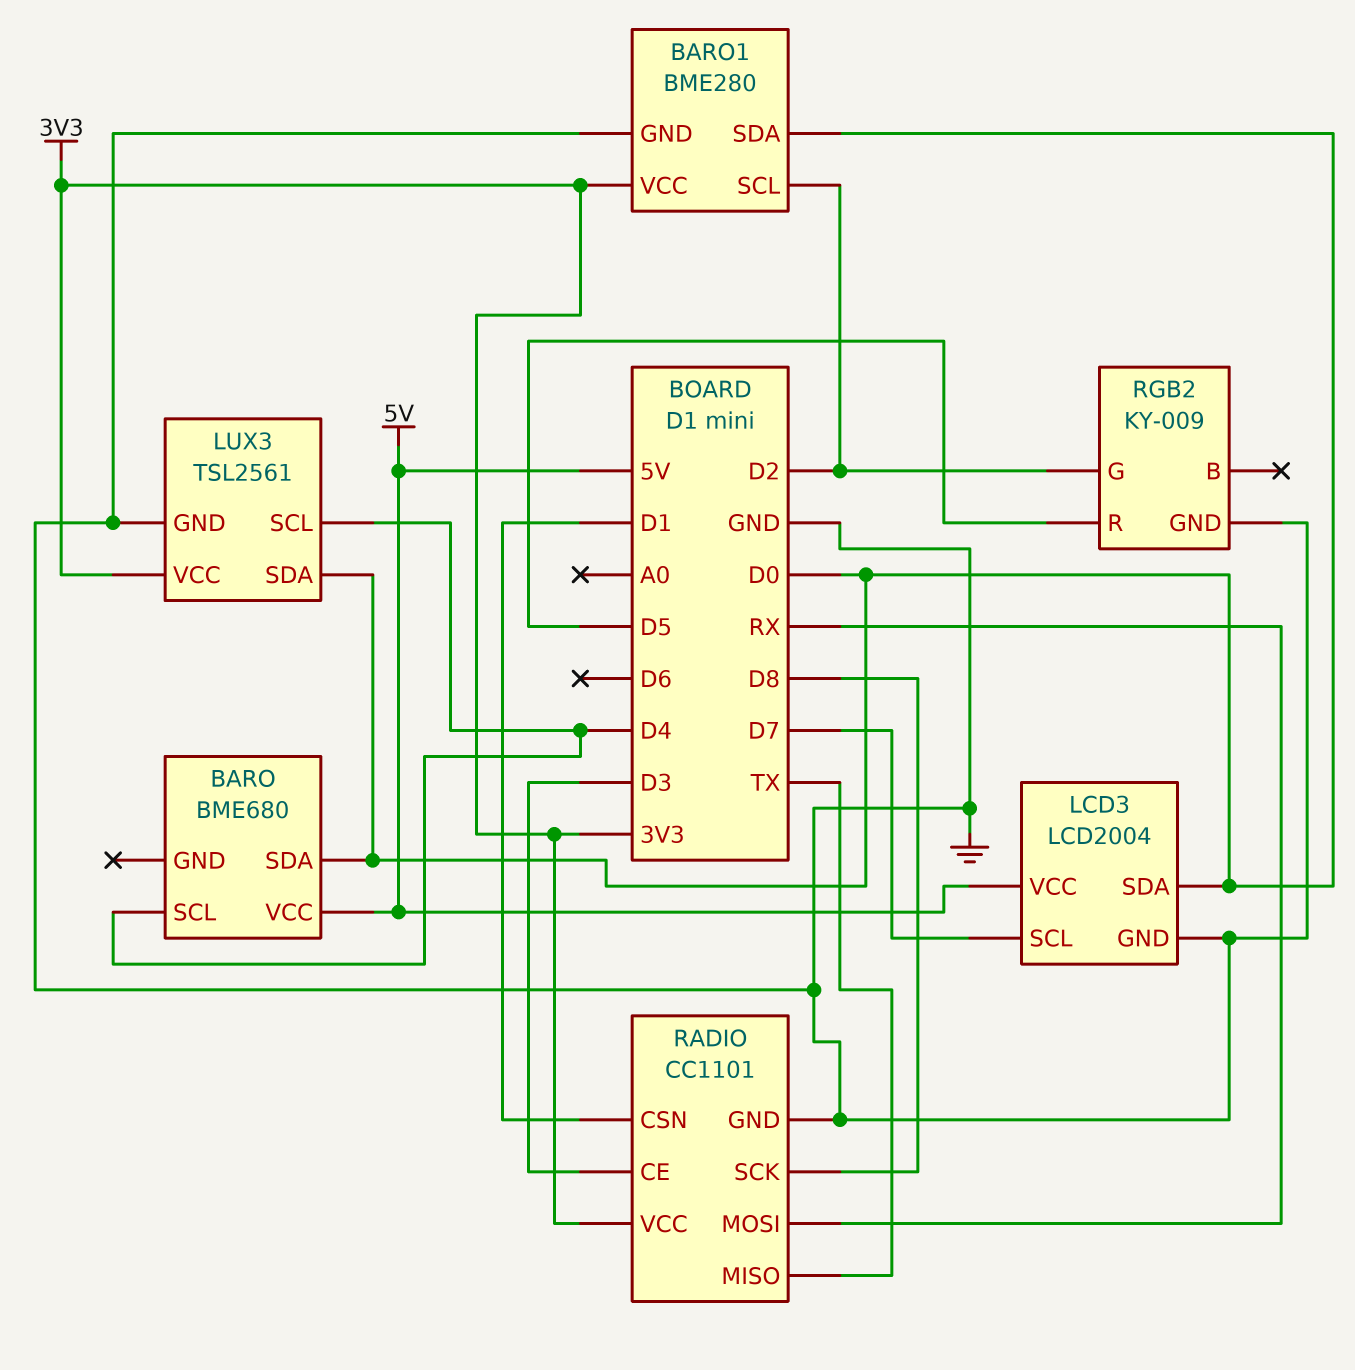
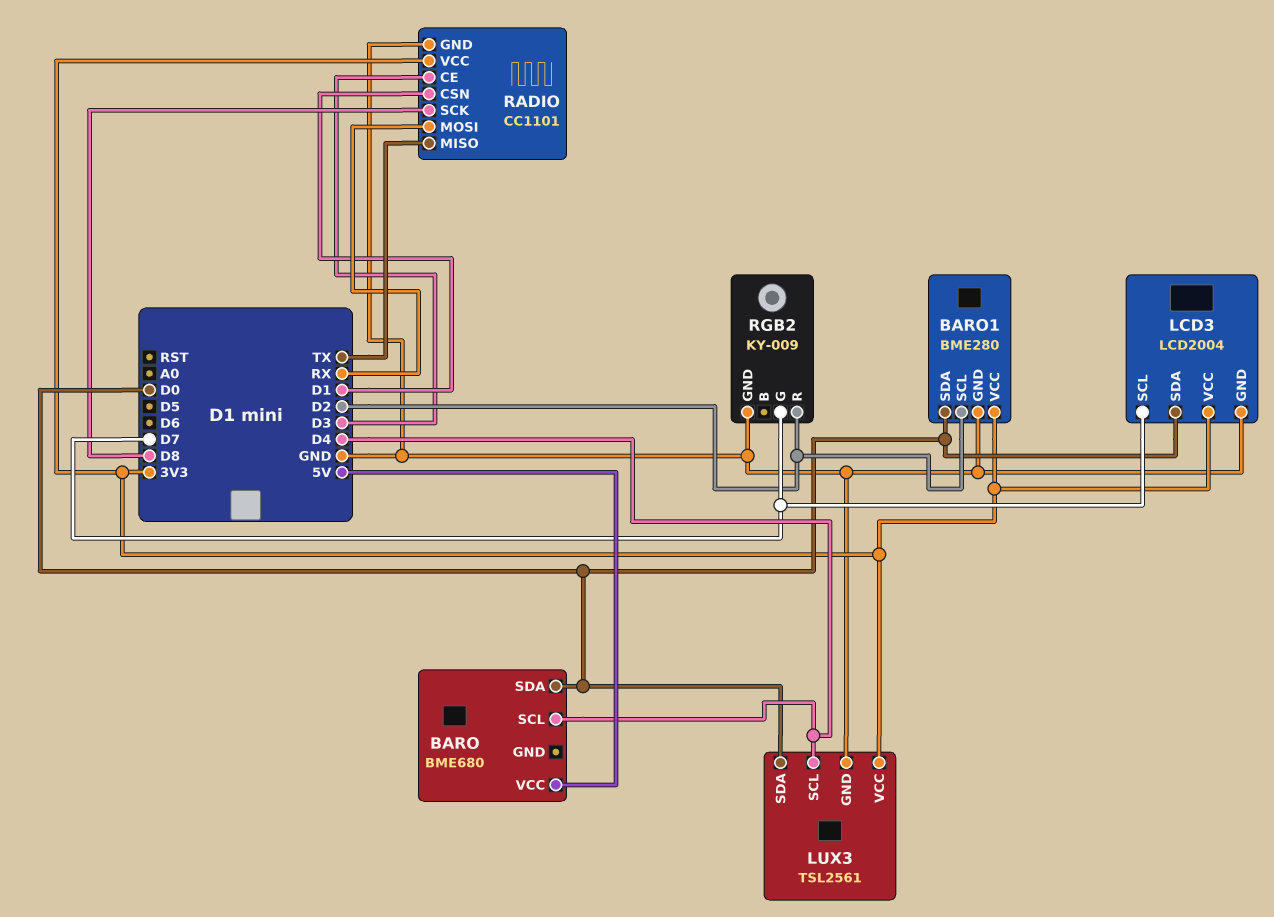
LCD3 pin VCC: 5V -> 3V3
RGB2 pin G: D2 -> D7
RGB2 pin R: D5 -> D2

